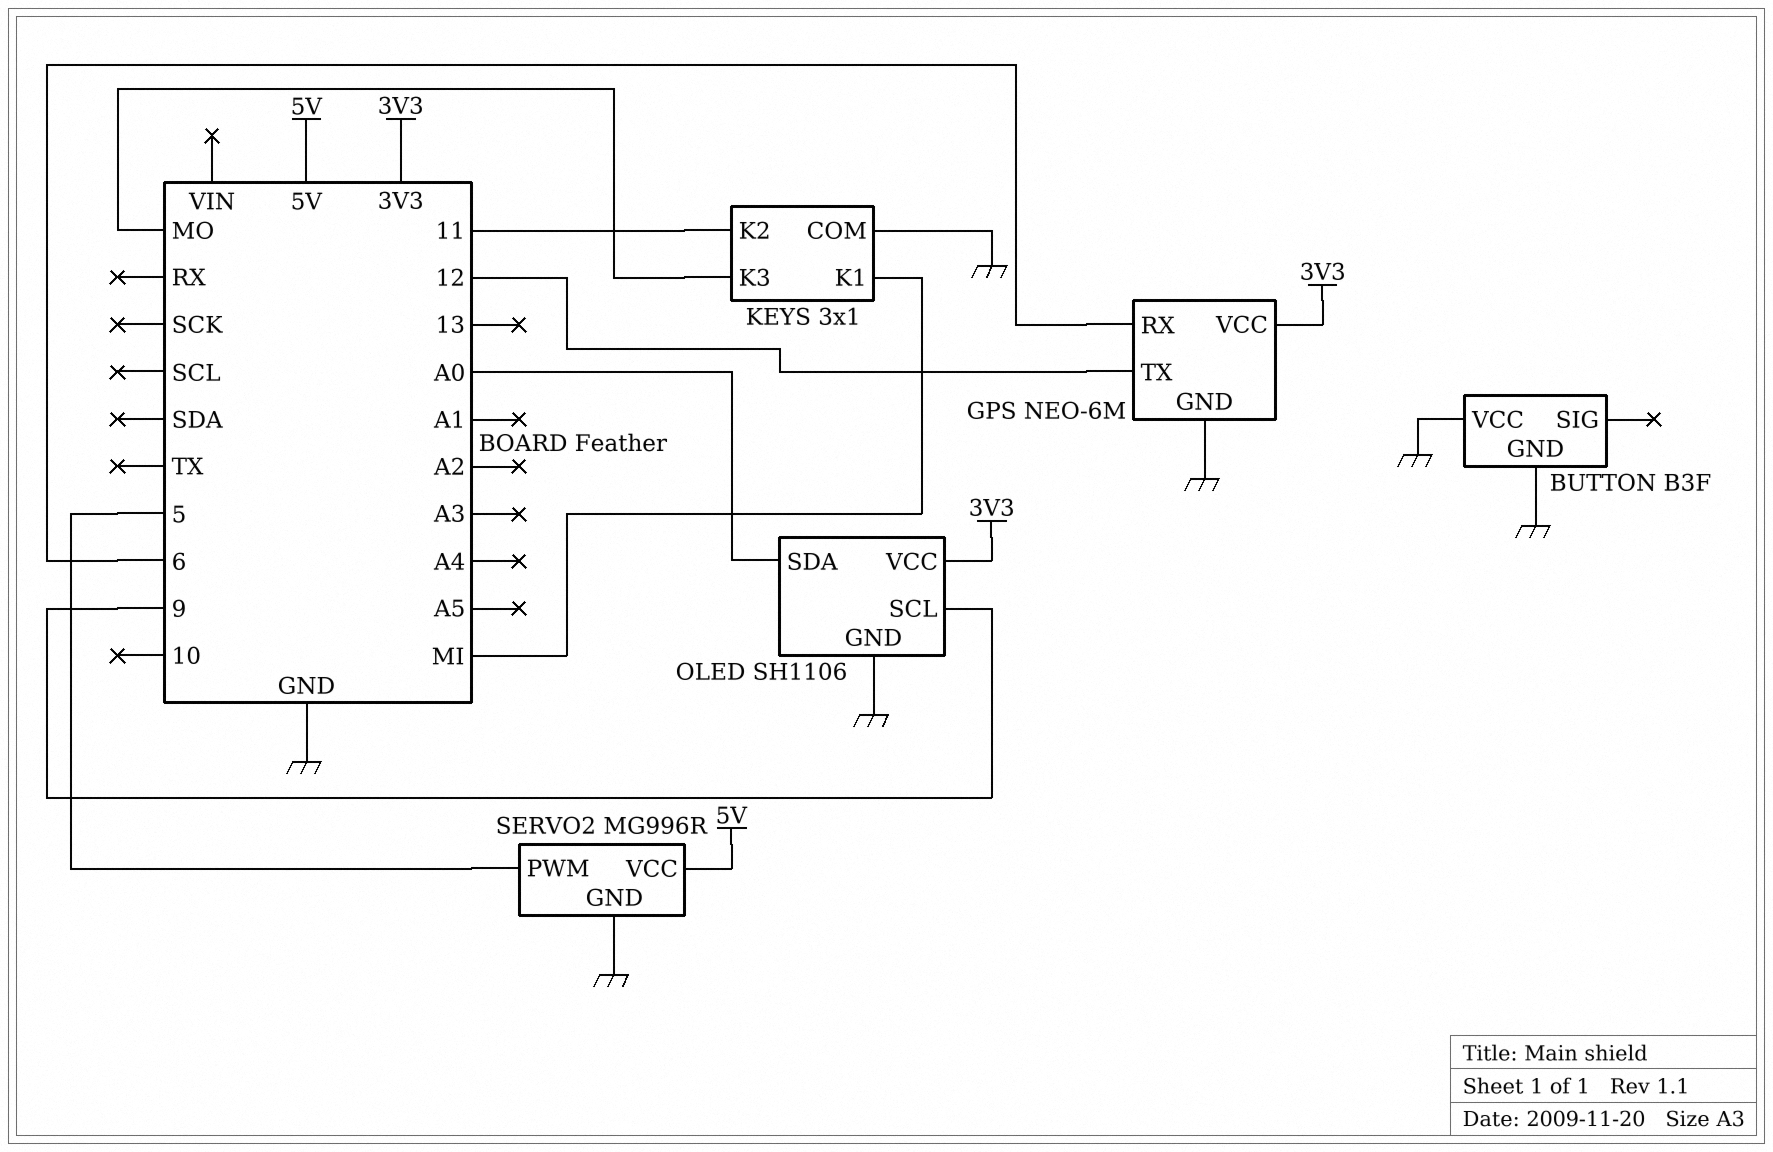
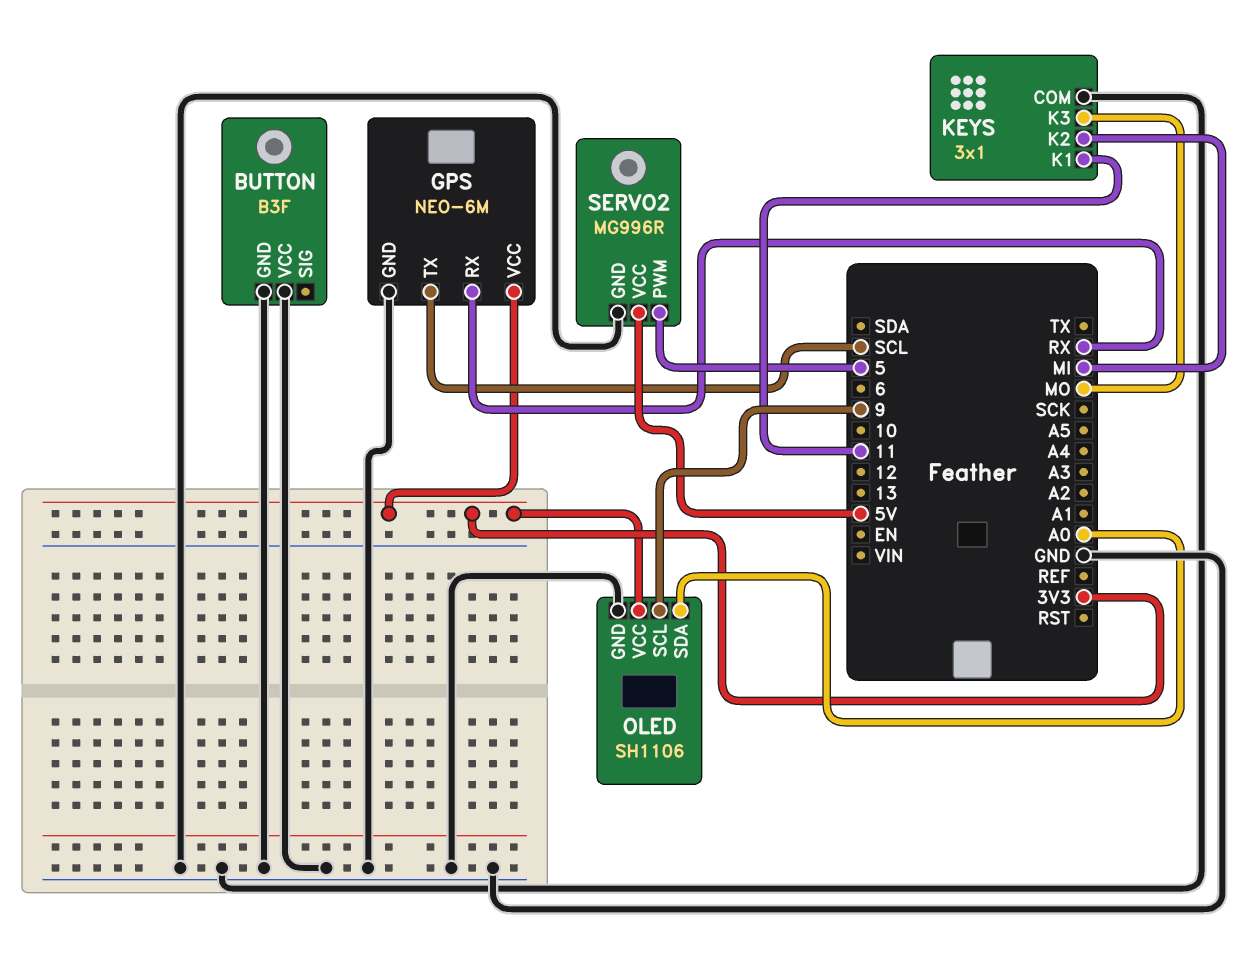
GPS pin RX: 6 -> RX
GPS pin TX: 12 -> SCL
KEYS pin K1: MI -> 11
KEYS pin K2: 11 -> MI

